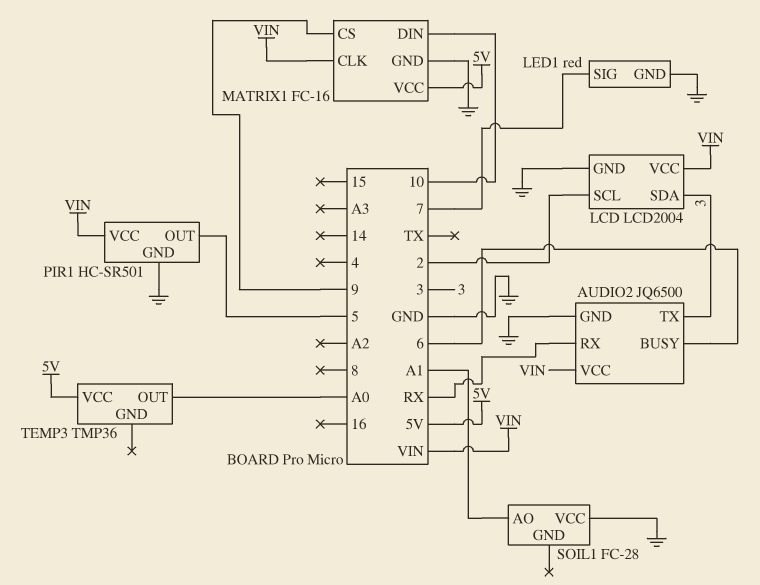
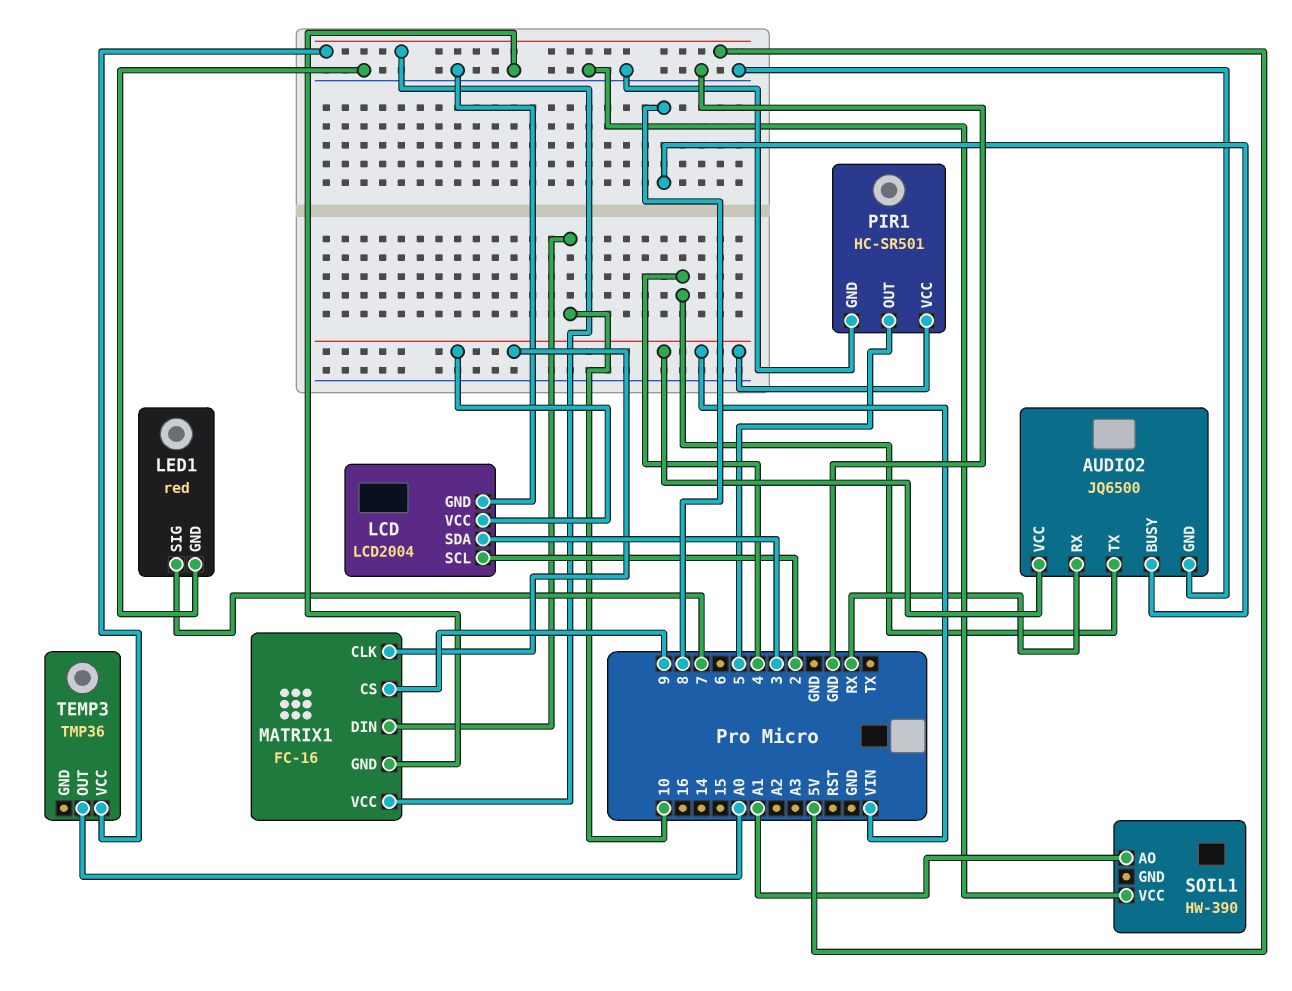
AUDIO2 pin BUSY: 6 -> 8
AUDIO2 pin TX: 3 -> 4
SOIL1: FC-28 -> HW-390

